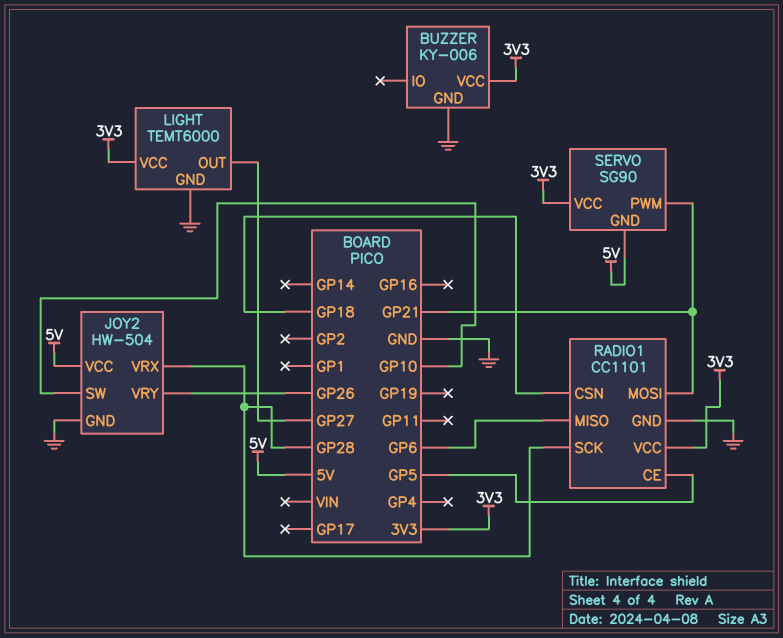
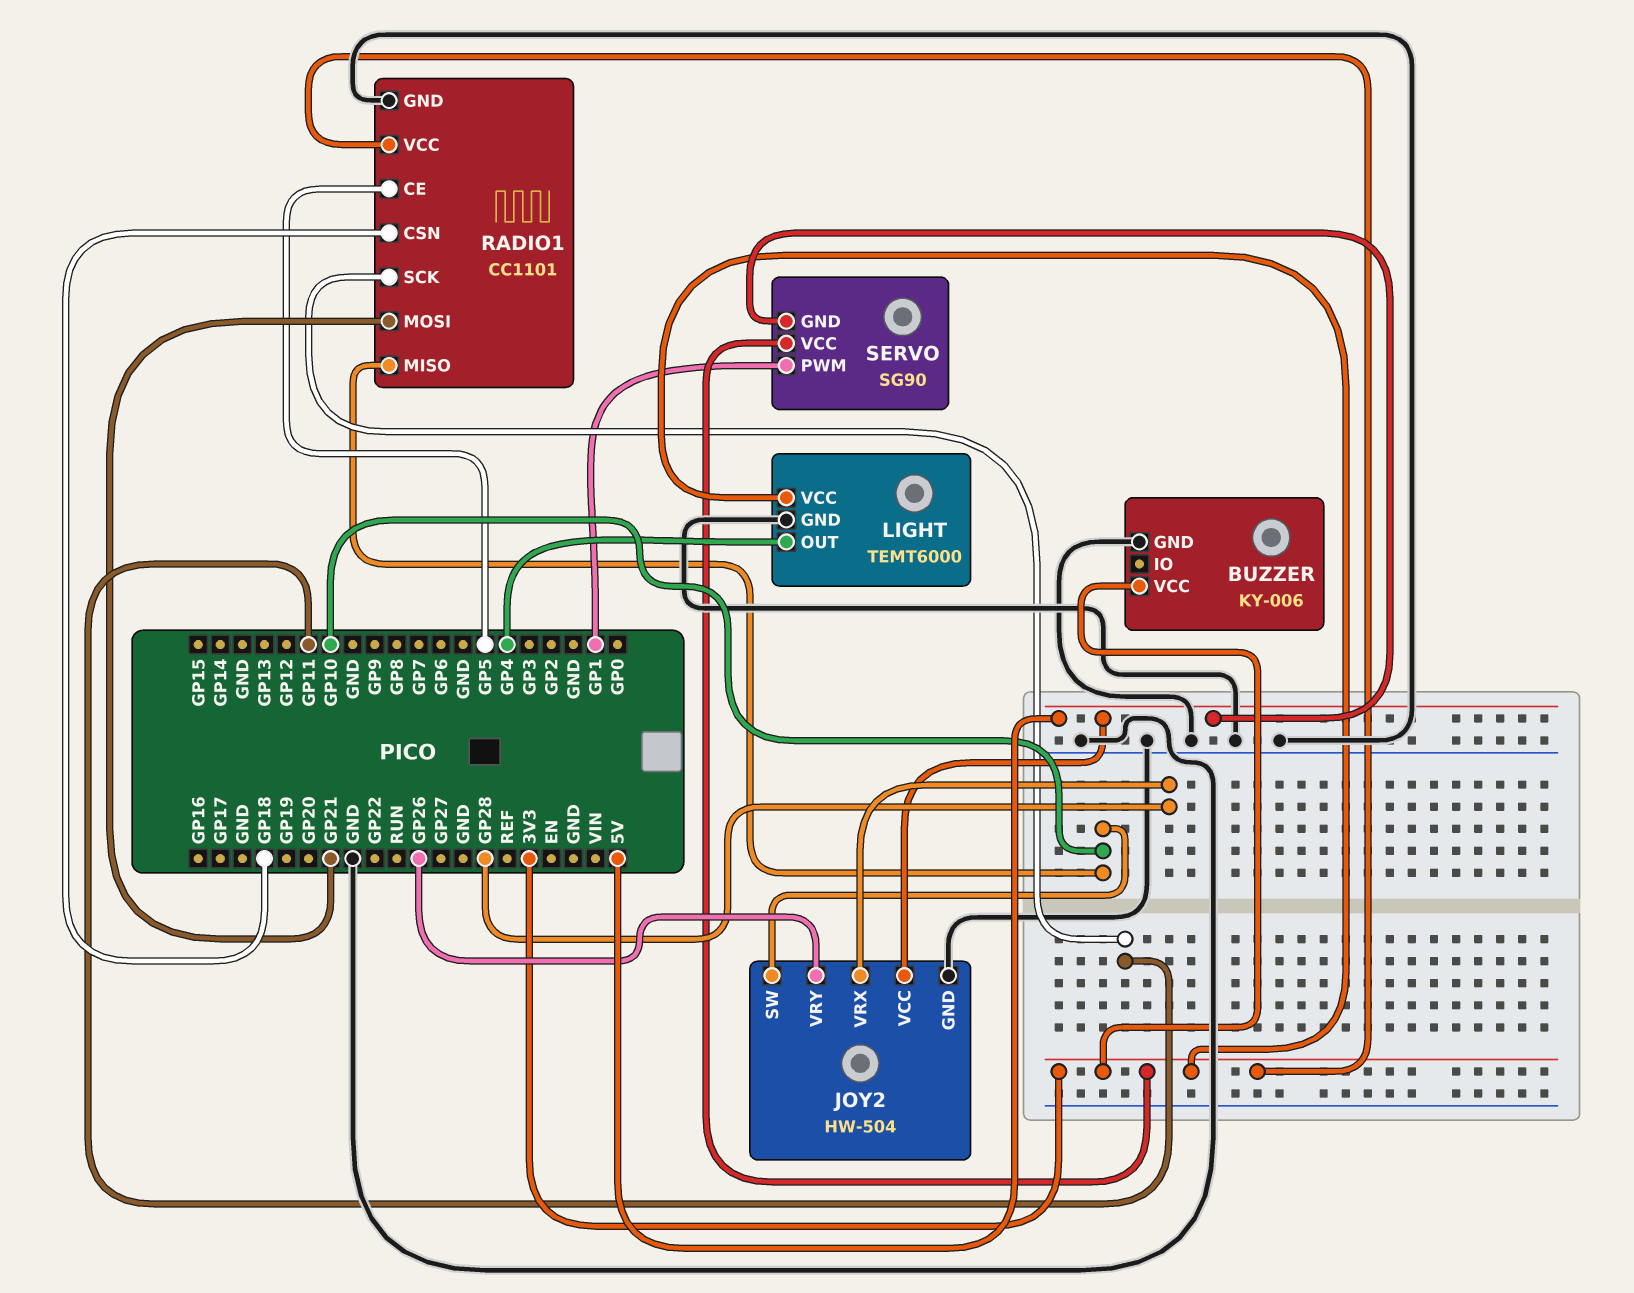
LIGHT pin OUT: GP27 -> GP4
RADIO1 pin MISO: GP6 -> GP10
RADIO1 pin SCK: GP28 -> GP11
SERVO pin PWM: GP21 -> GP1

